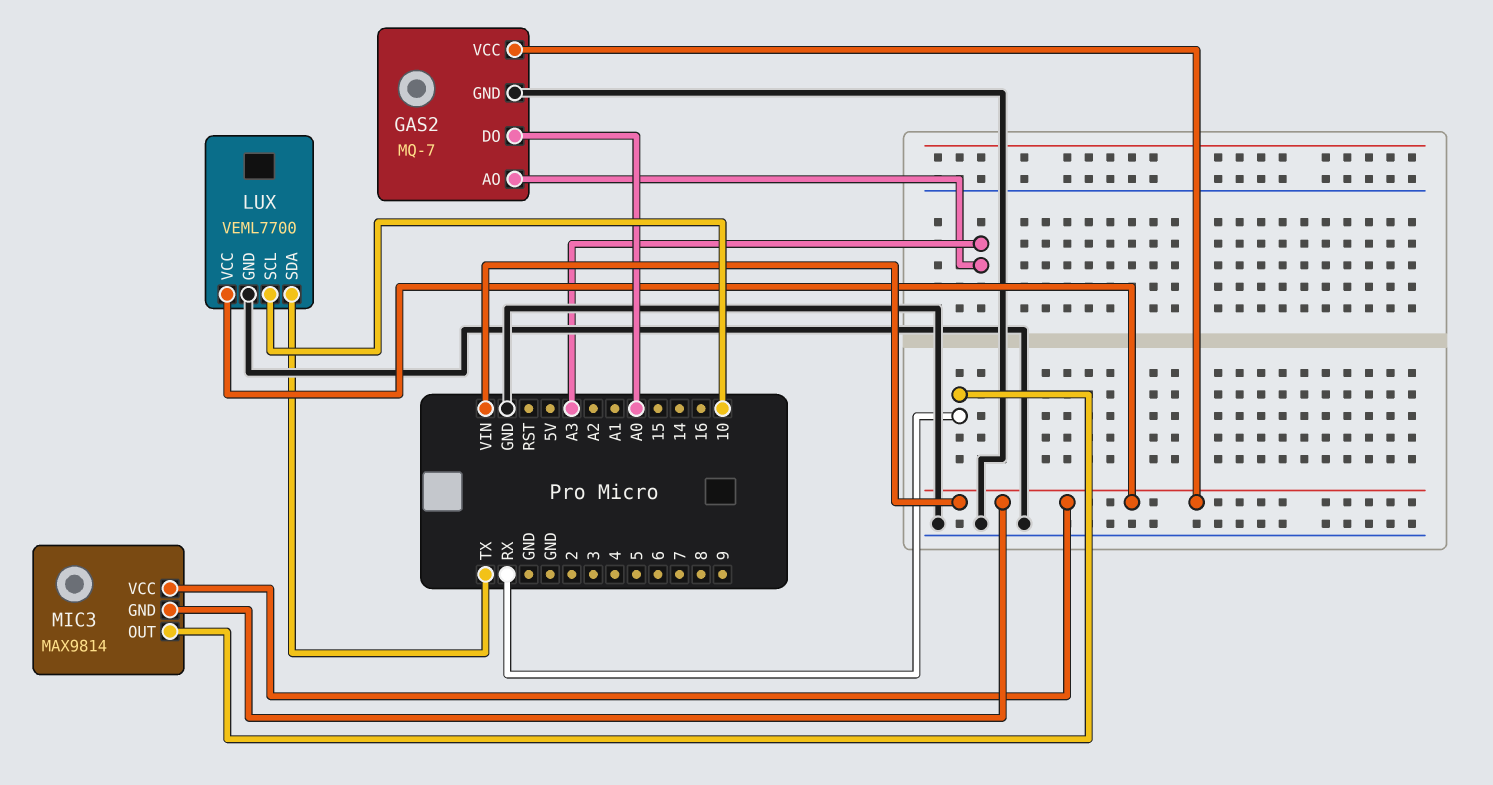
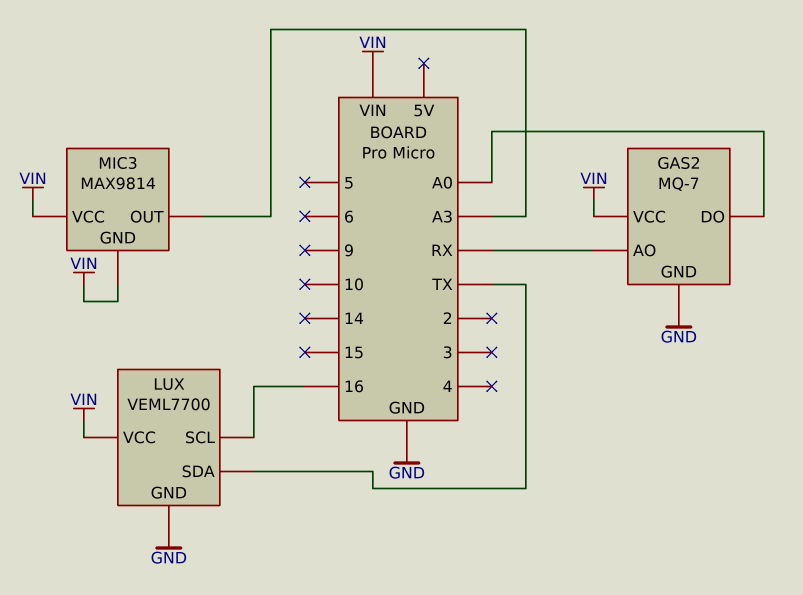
GAS2 pin AO: A3 -> RX
LUX pin SCL: 10 -> 16
MIC3 pin OUT: RX -> A3

